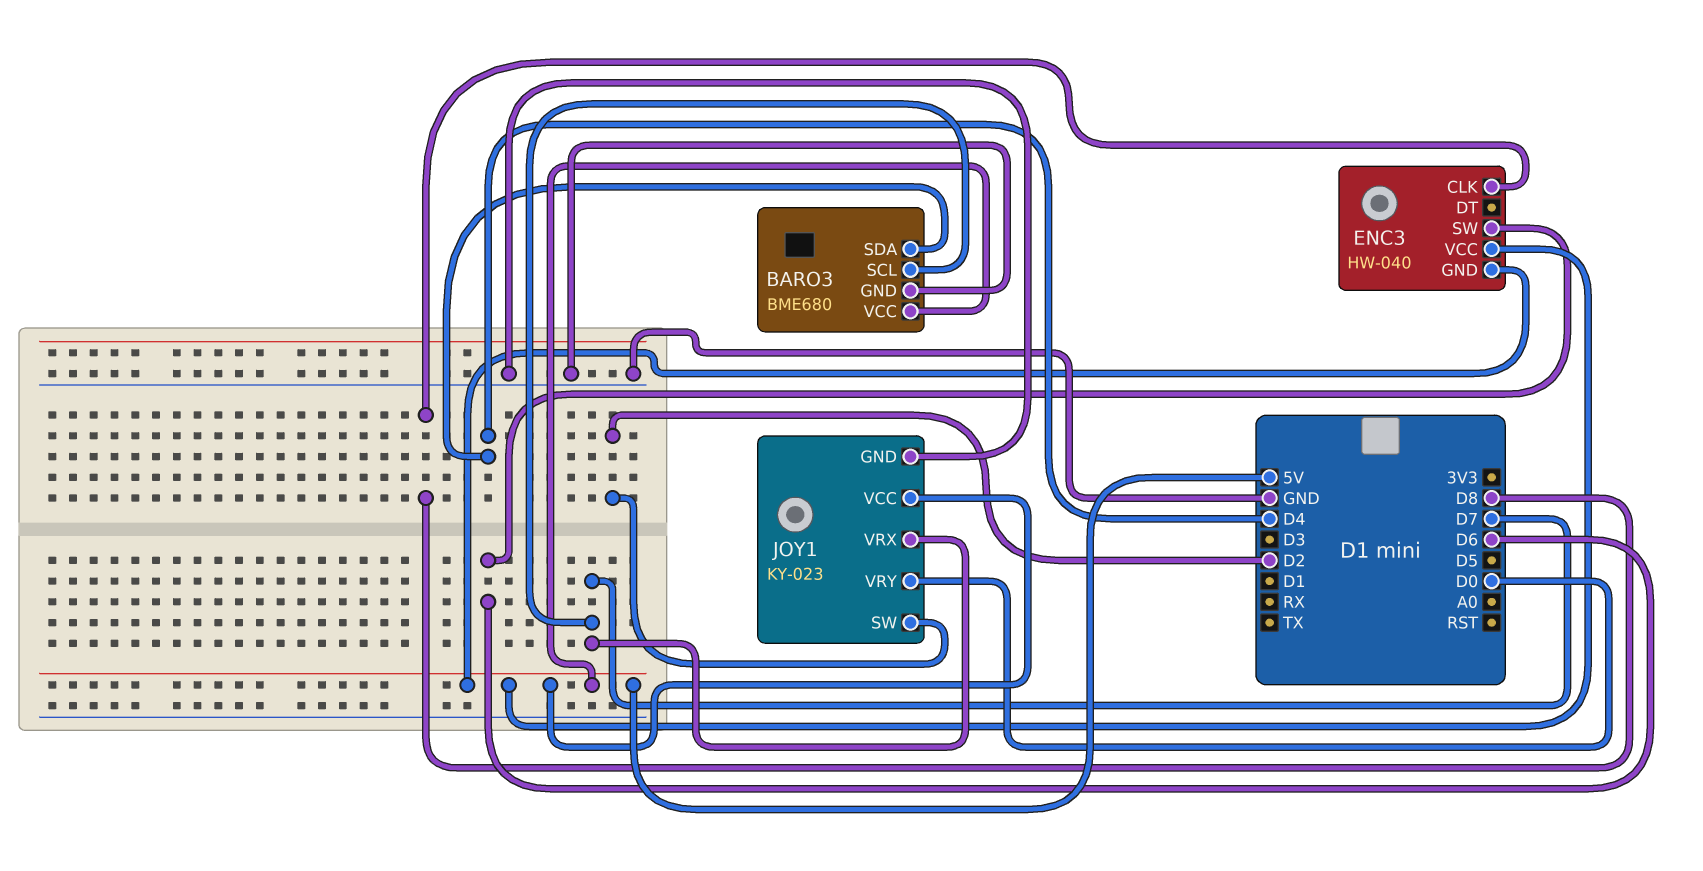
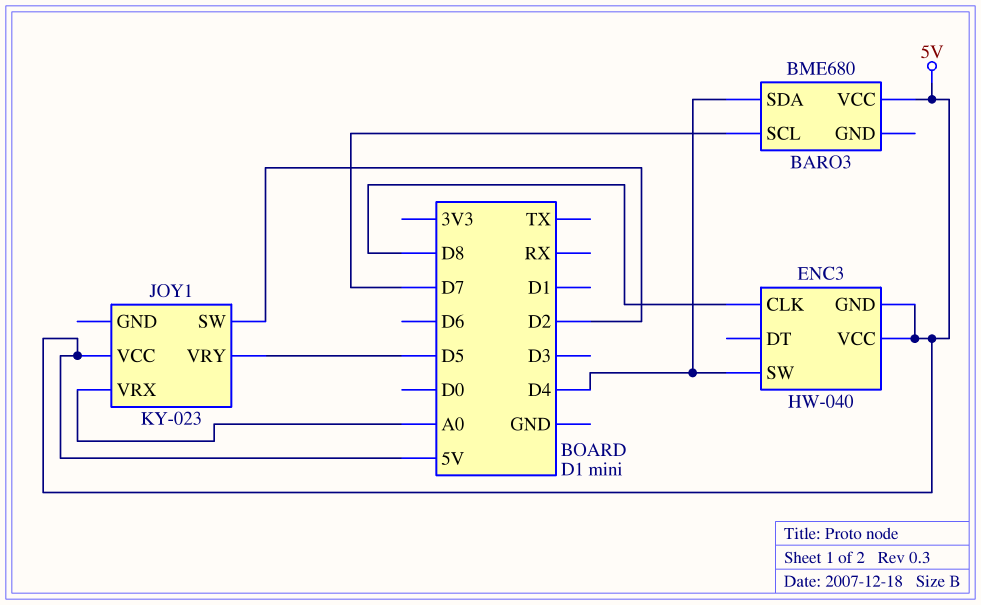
BARO3 pin GND: GND -> none
ENC3 pin SW: D6 -> D4
JOY1 pin GND: GND -> none
JOY1 pin VRX: D7 -> A0
JOY1 pin VRY: D0 -> D5

